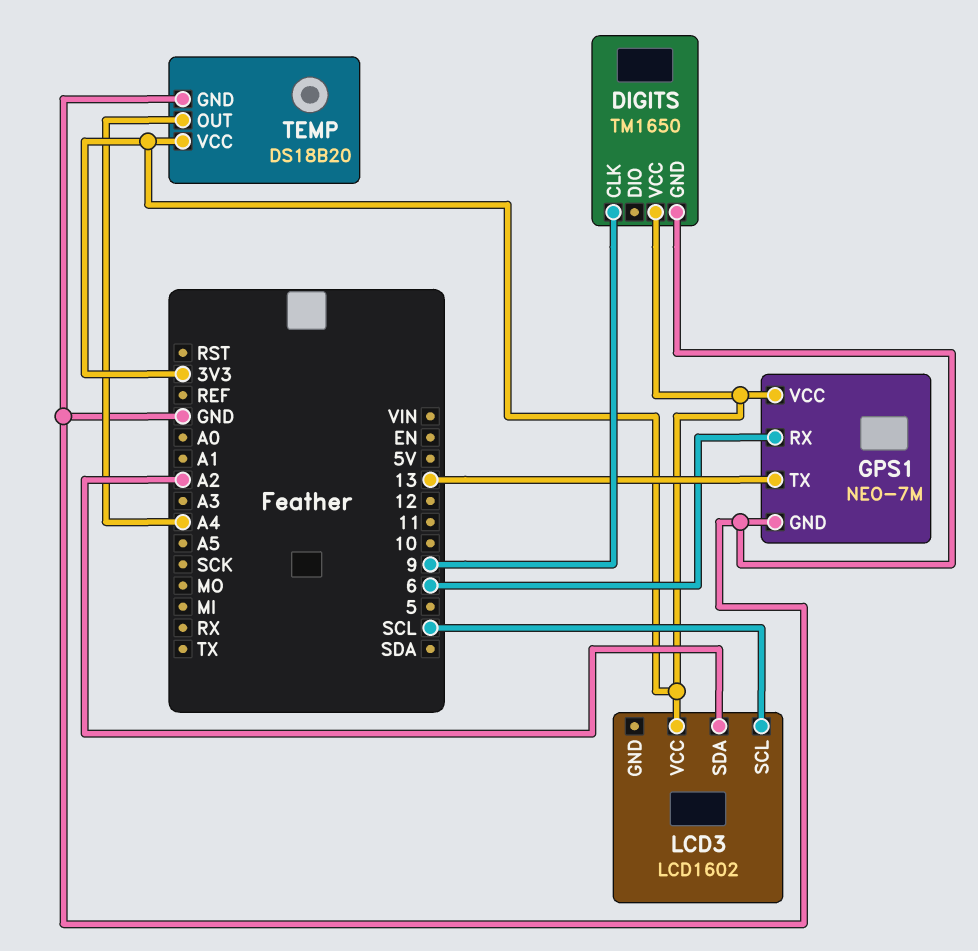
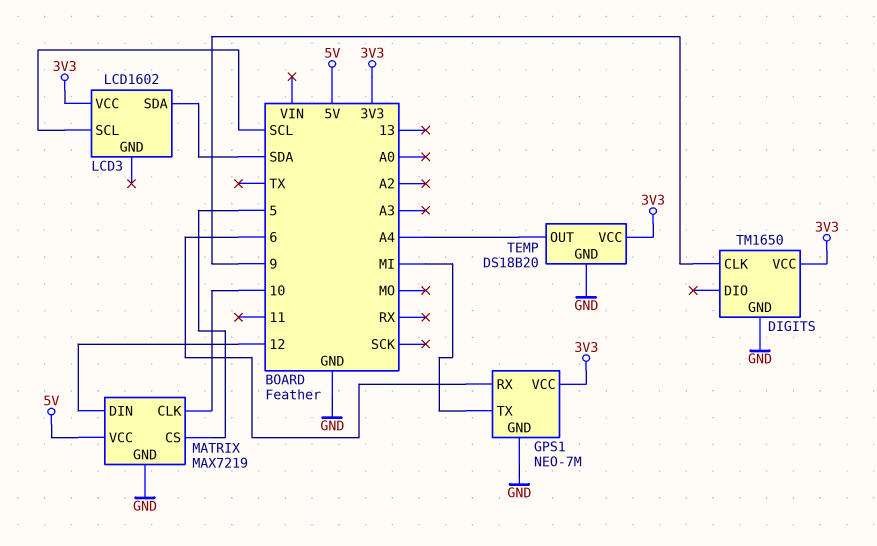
GPS1 pin TX: 13 -> MI
LCD3 pin SDA: A2 -> SDA
MATRIX: none -> MAX7219
MATRIX pin CLK: none -> 10
MATRIX pin CS: none -> 5
MATRIX pin DIN: none -> 12
MATRIX pin GND: none -> GND
MATRIX pin VCC: none -> 5V

